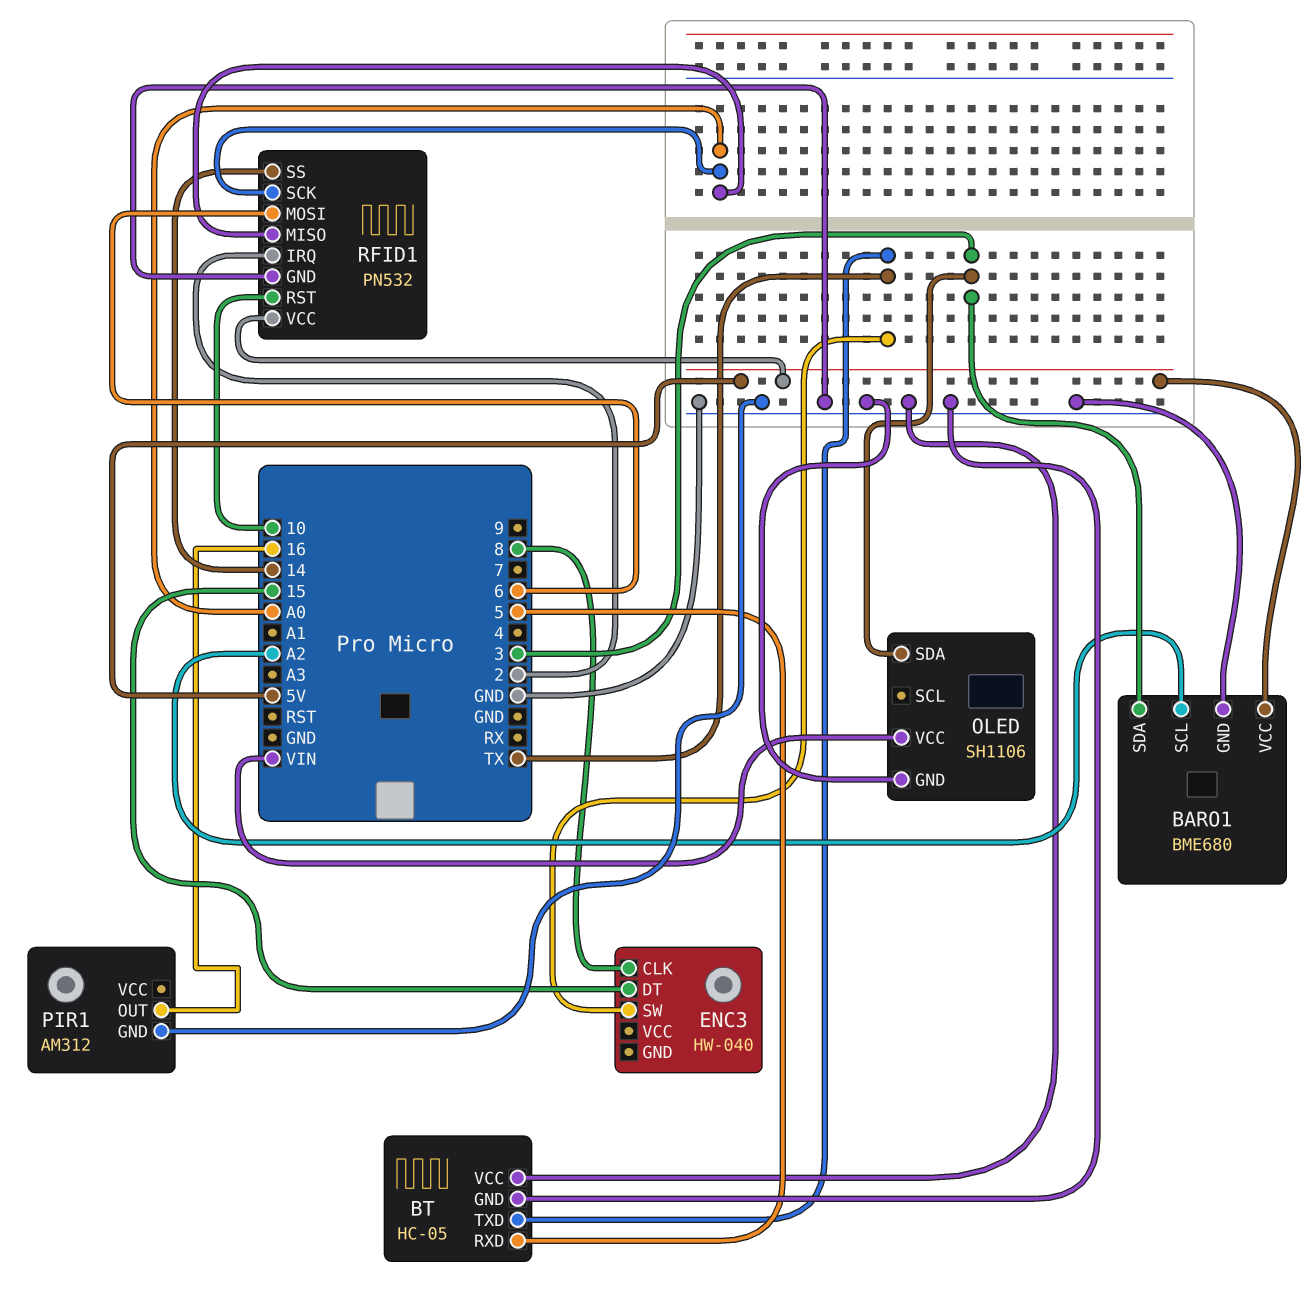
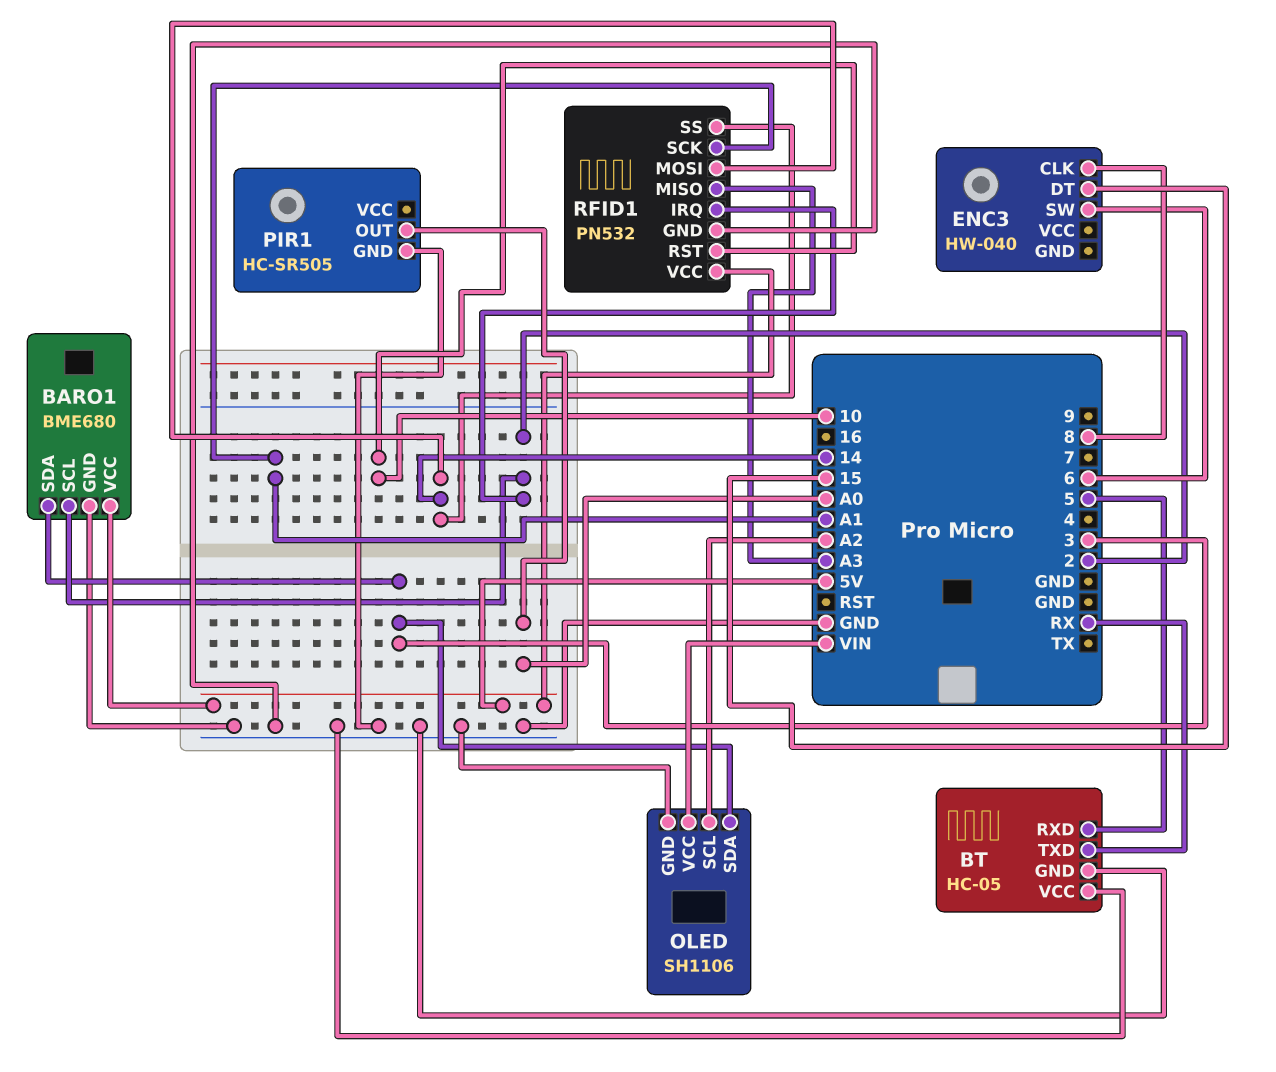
BARO1 pin SCL: A2 -> 2
BT pin TXD: TX -> RX
ENC3 pin SW: TX -> 6
OLED pin SCL: none -> A2
PIR1: AM312 -> HC-SR505
PIR1 pin OUT: 16 -> A0
RFID1 pin MISO: A0 -> A3
RFID1 pin MOSI: 6 -> 14
RFID1 pin SCK: A0 -> A1

